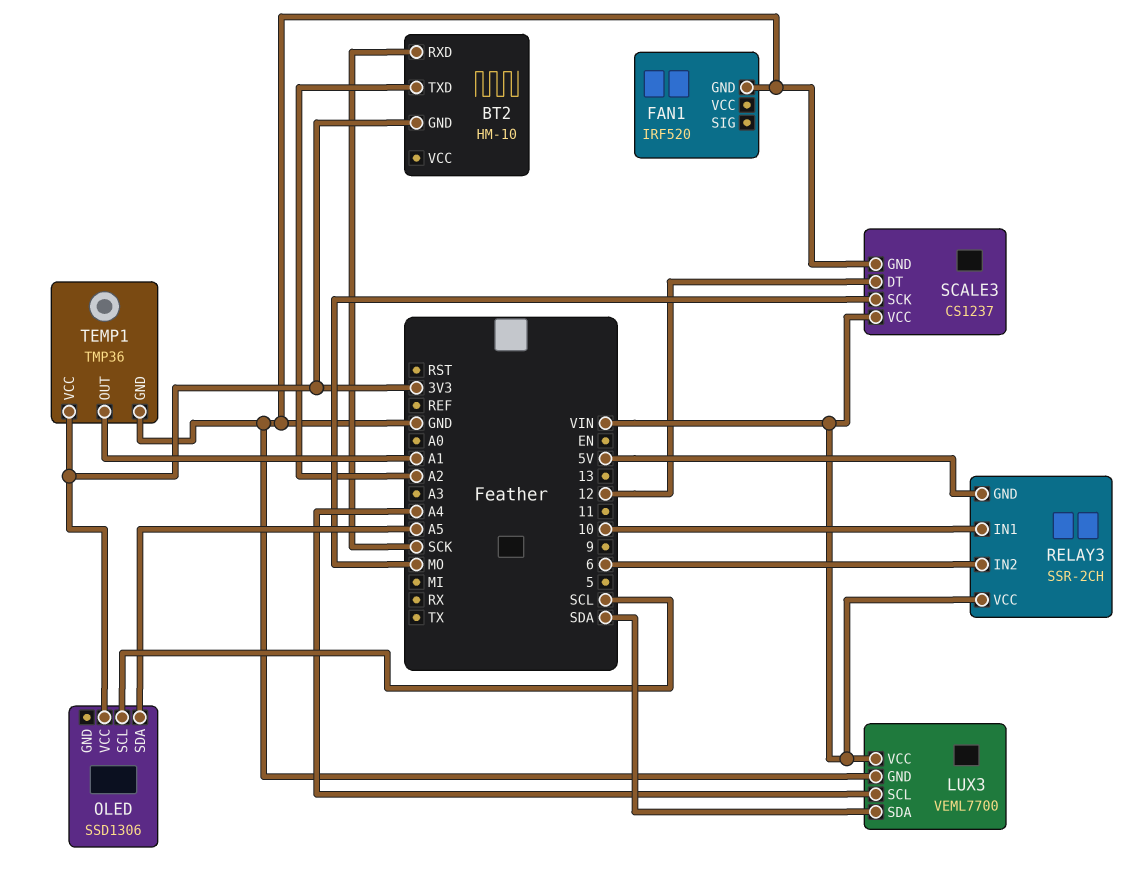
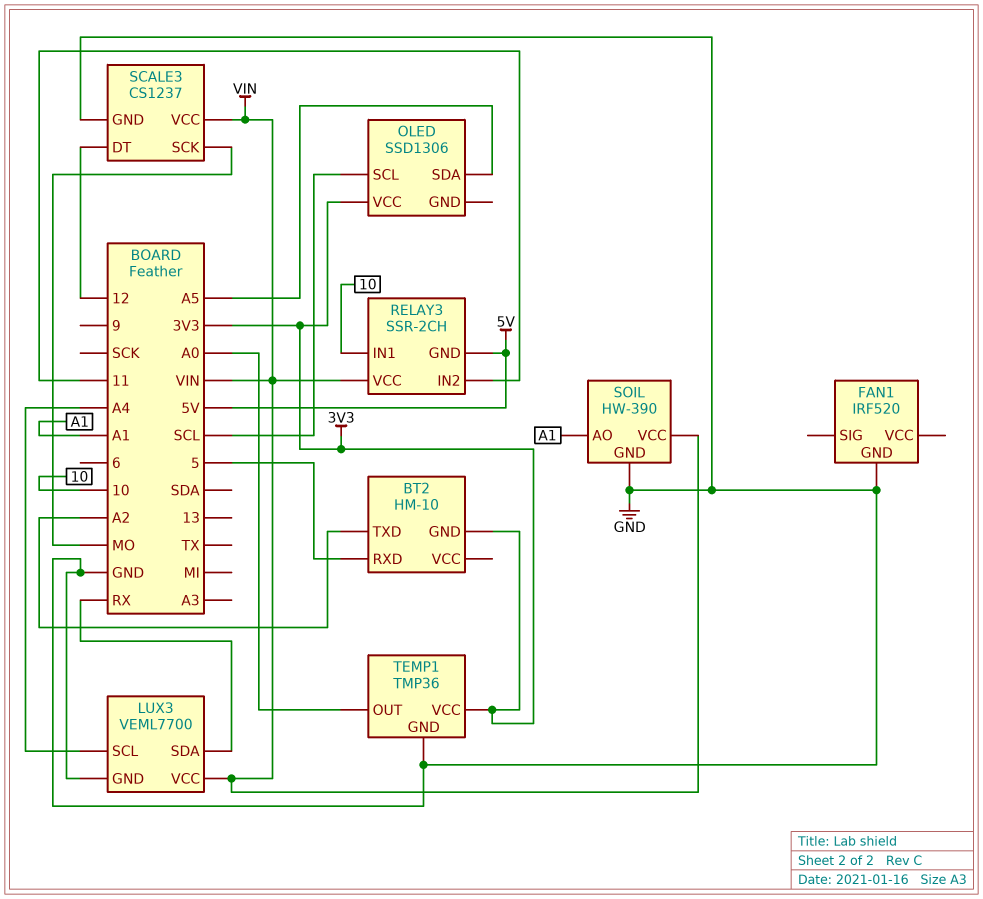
BT2 pin RXD: SCK -> 5
LUX3 pin SDA: SDA -> RX
RELAY3 pin IN2: 6 -> 11
SOIL: none -> HW-390
SOIL pin AO: none -> A1
SOIL pin GND: none -> GND
SOIL pin VCC: none -> VIN
TEMP1 pin OUT: A1 -> A0

